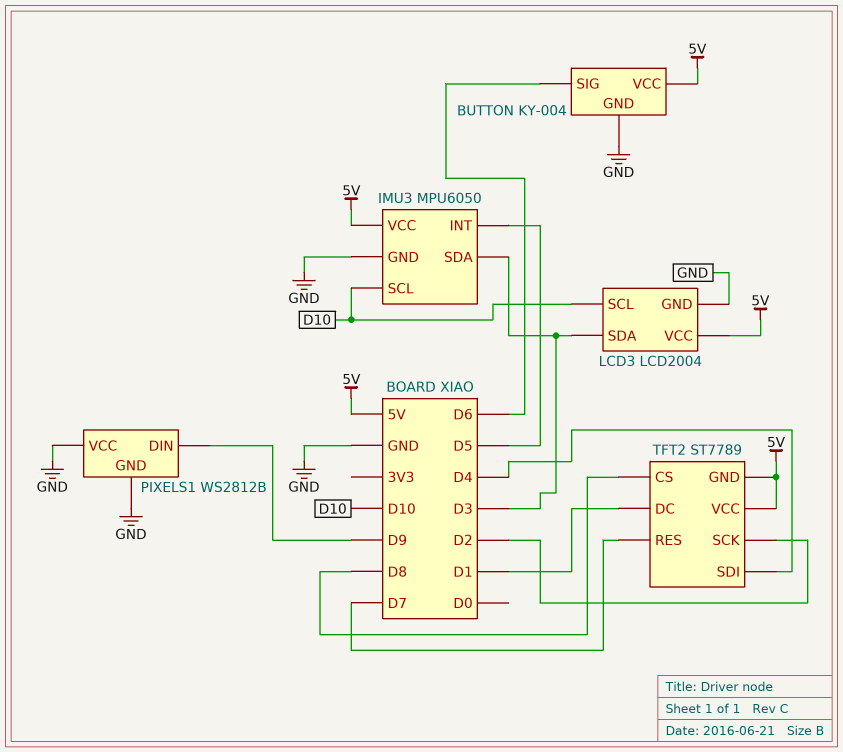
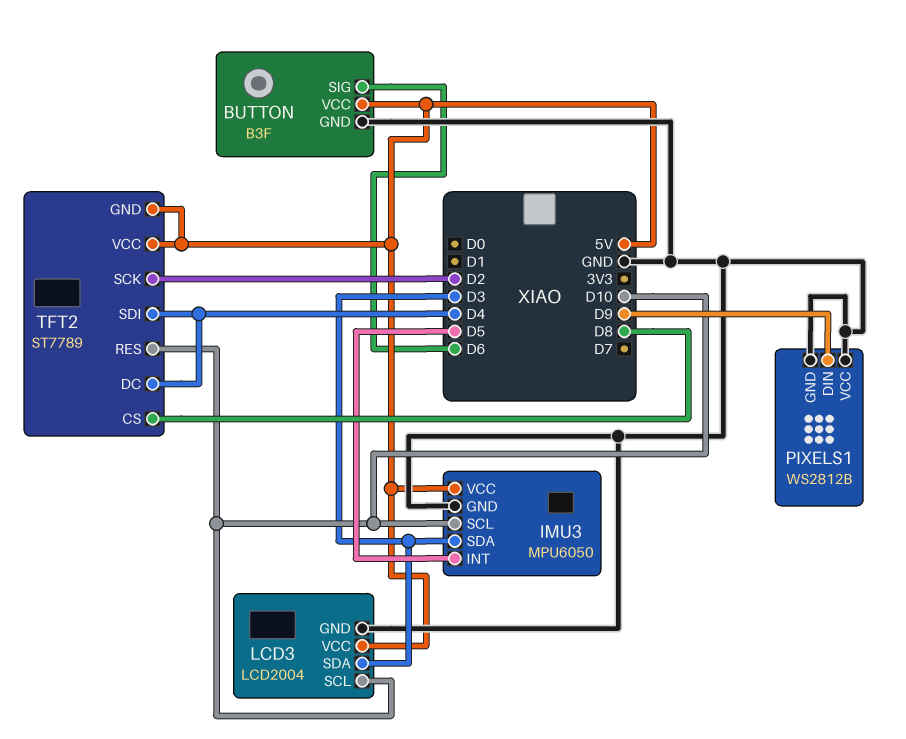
BUTTON: KY-004 -> B3F
TFT2 pin DC: D1 -> D4
TFT2 pin RES: D7 -> D10

